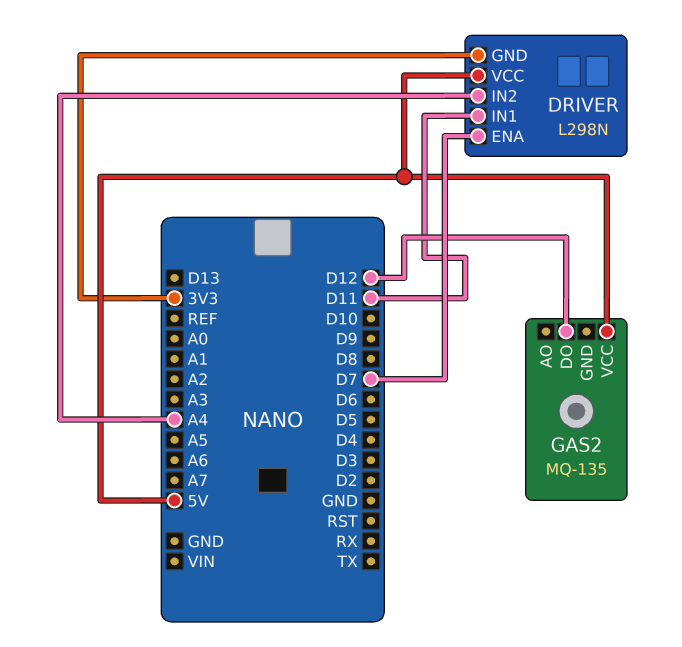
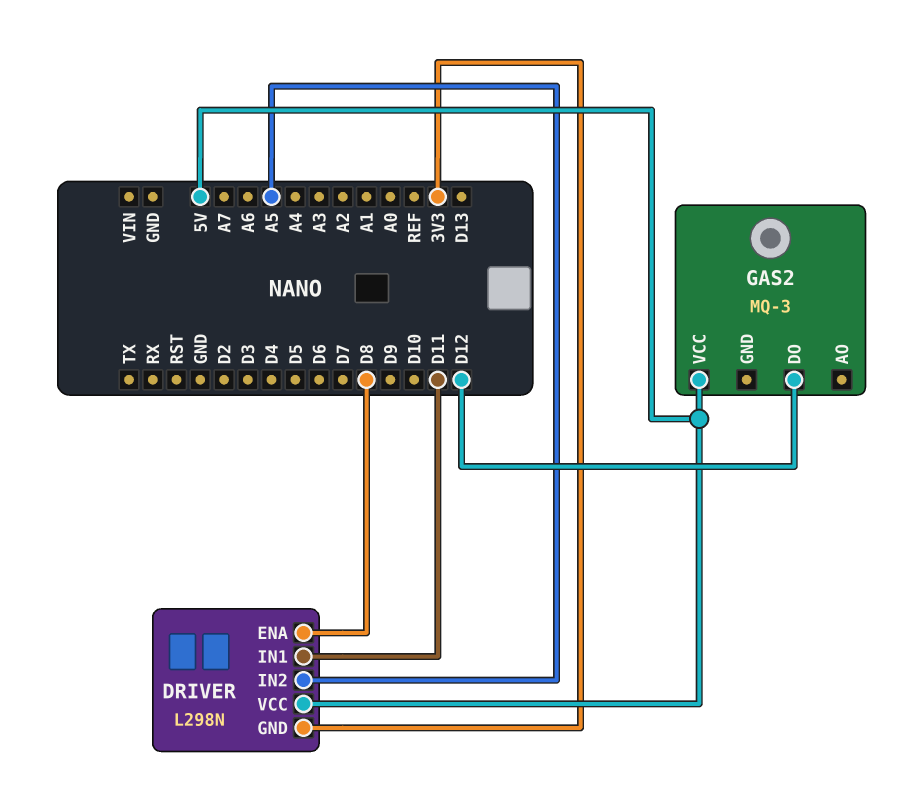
DRIVER pin ENA: D7 -> D8
DRIVER pin IN2: A4 -> A5
GAS2: MQ-135 -> MQ-3

